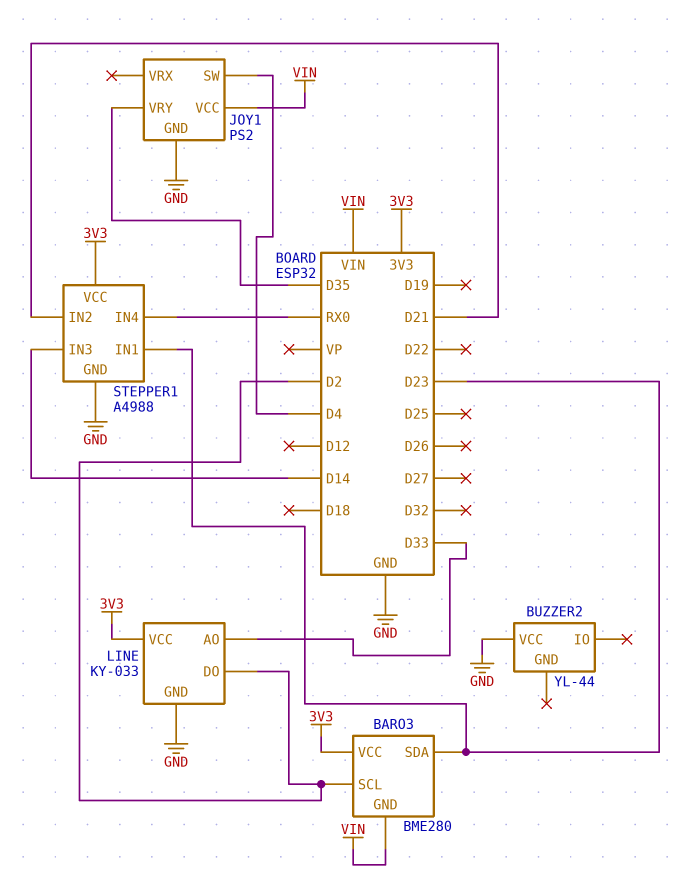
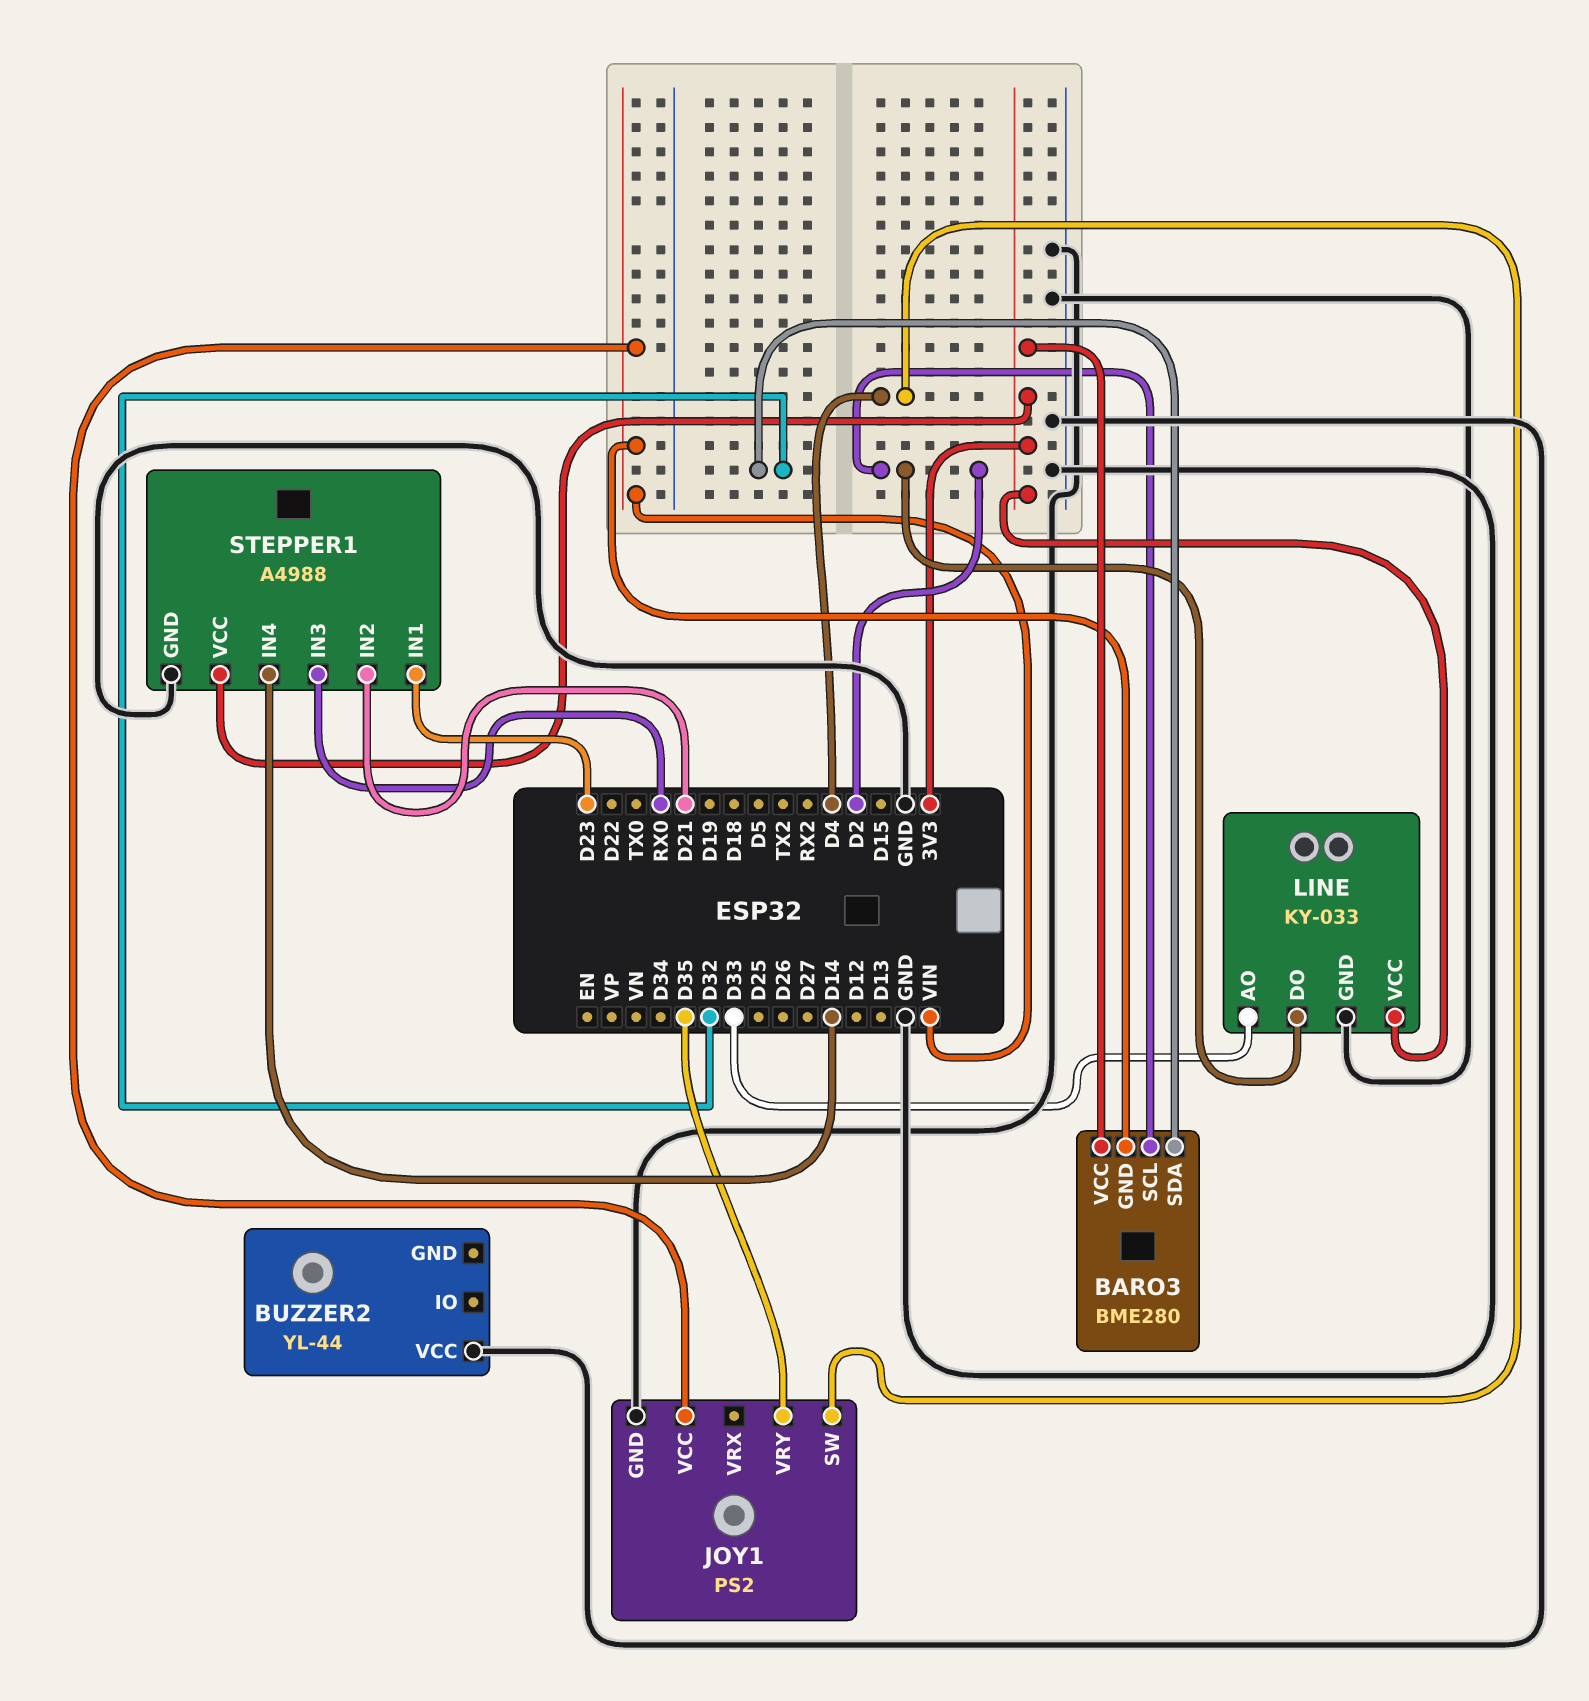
BARO3 pin SDA: D23 -> D32
STEPPER1 pin IN3: D14 -> RX0
STEPPER1 pin IN4: RX0 -> D14

